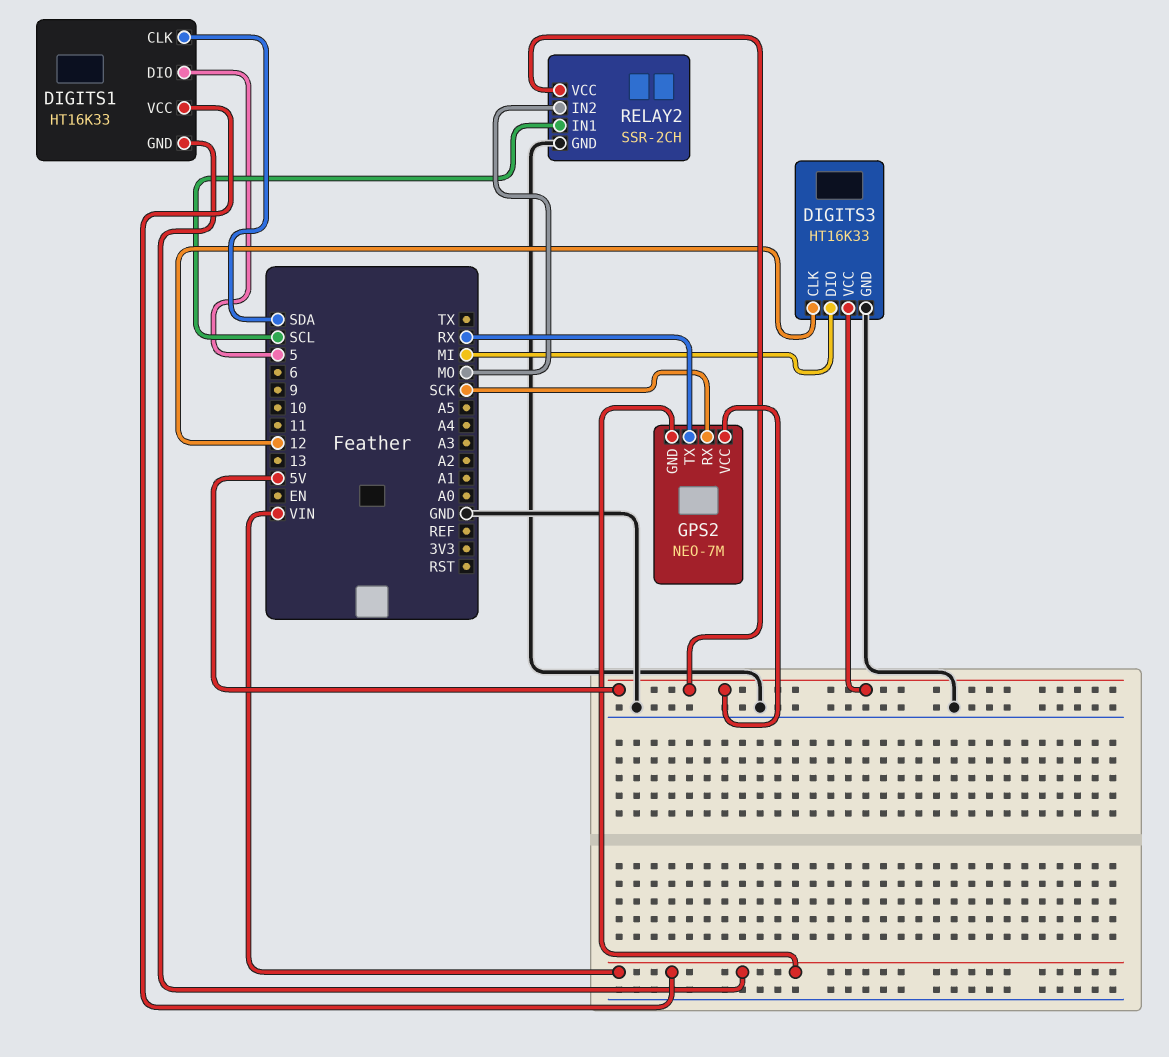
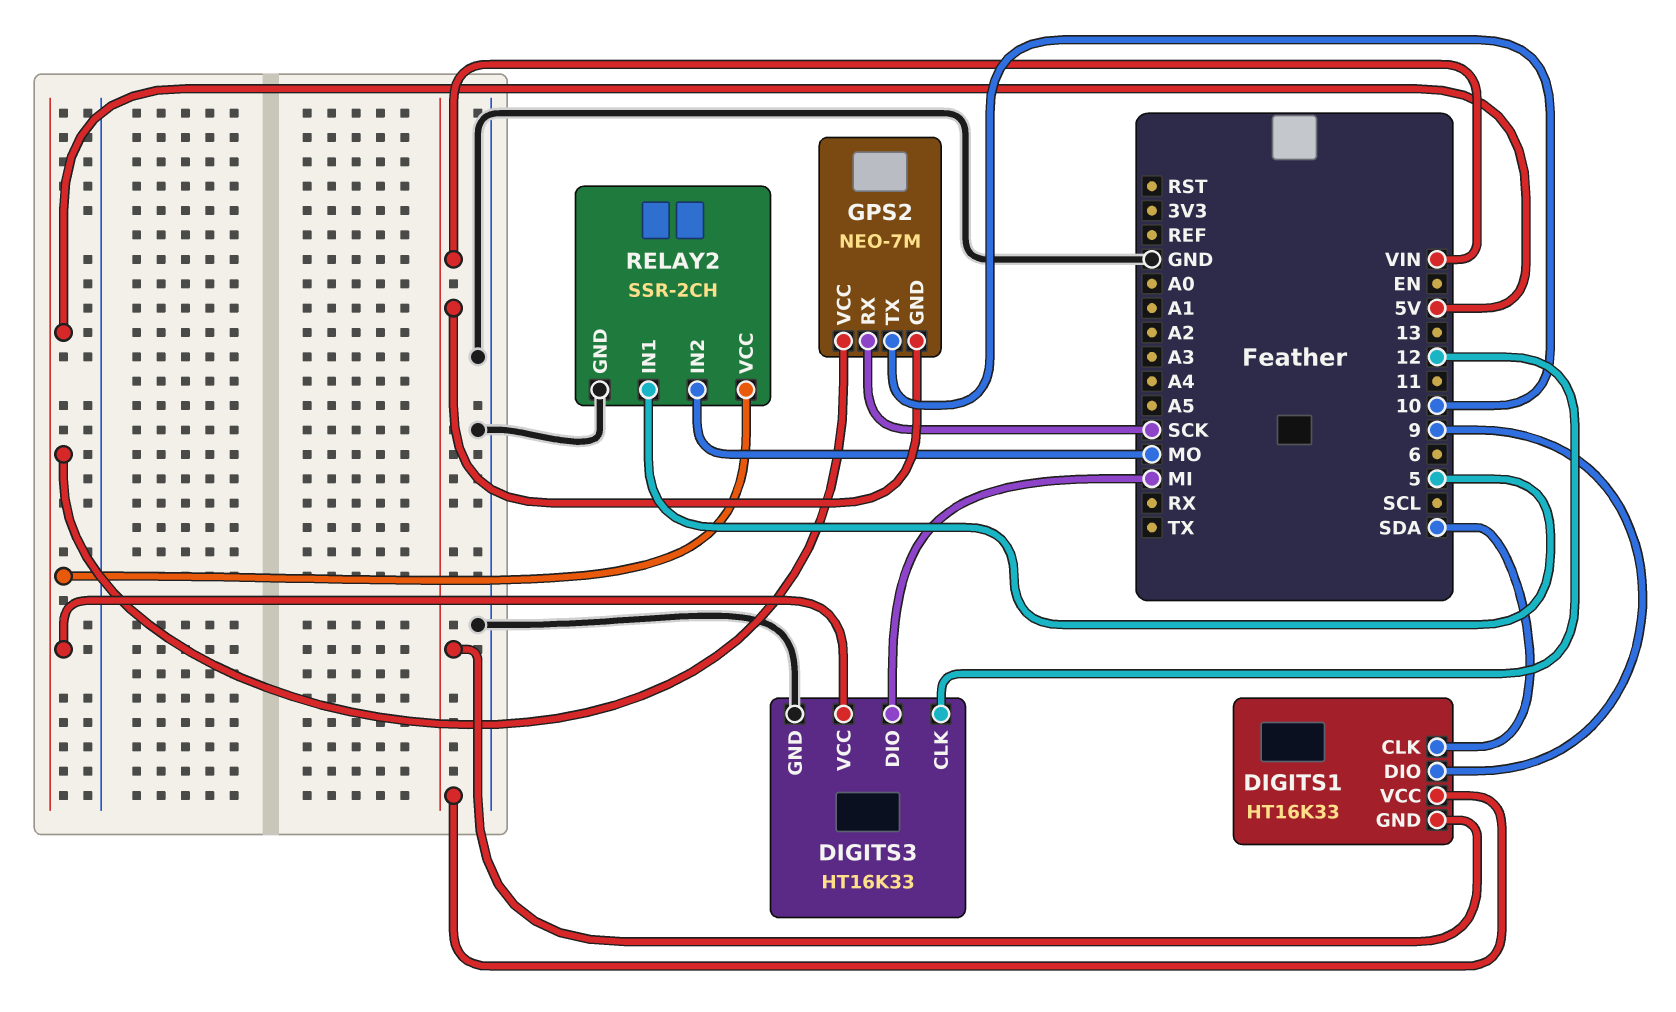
DIGITS1 pin DIO: 5 -> 9
GPS2 pin TX: RX -> 10
RELAY2 pin IN1: SCL -> 5

